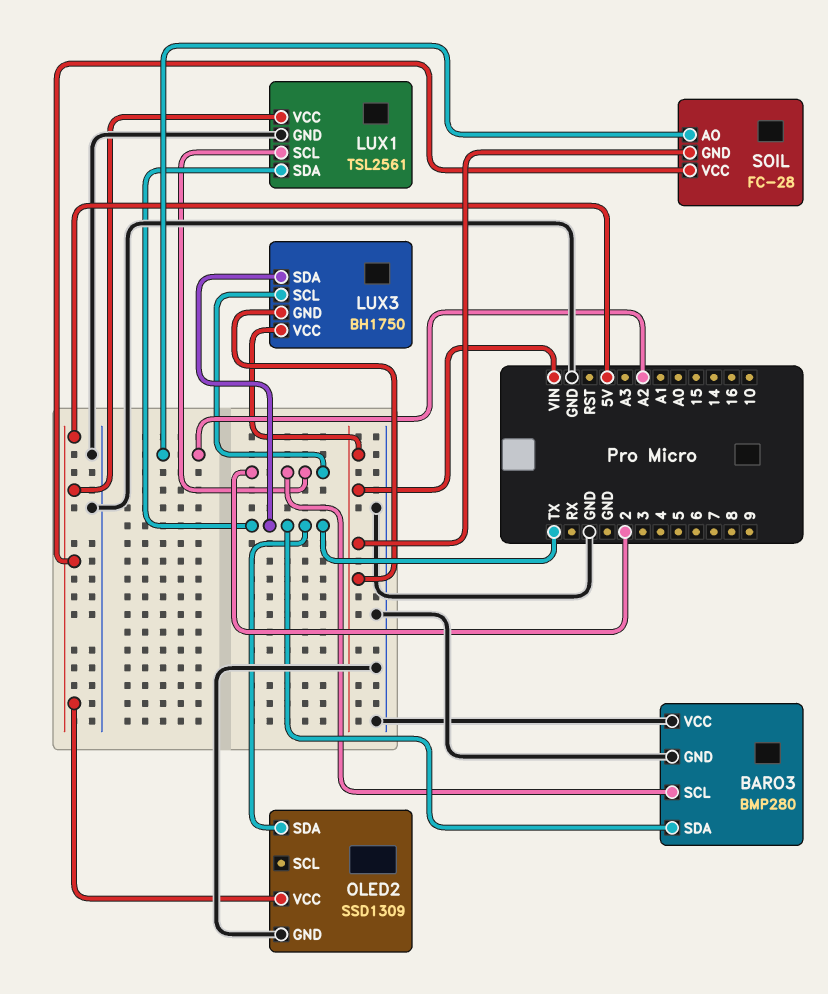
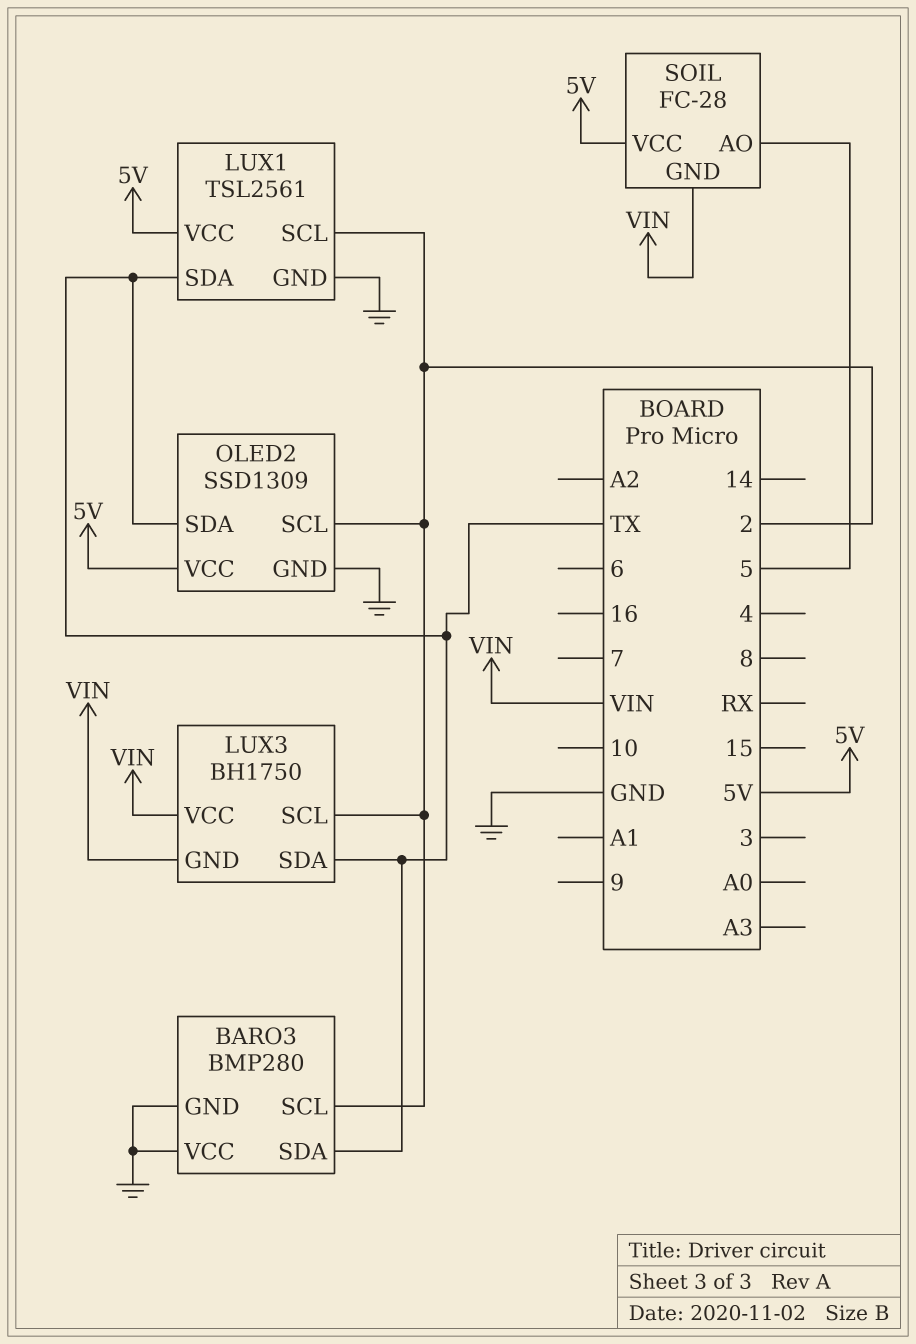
OLED2 pin SCL: none -> 2
SOIL pin AO: A2 -> 5

